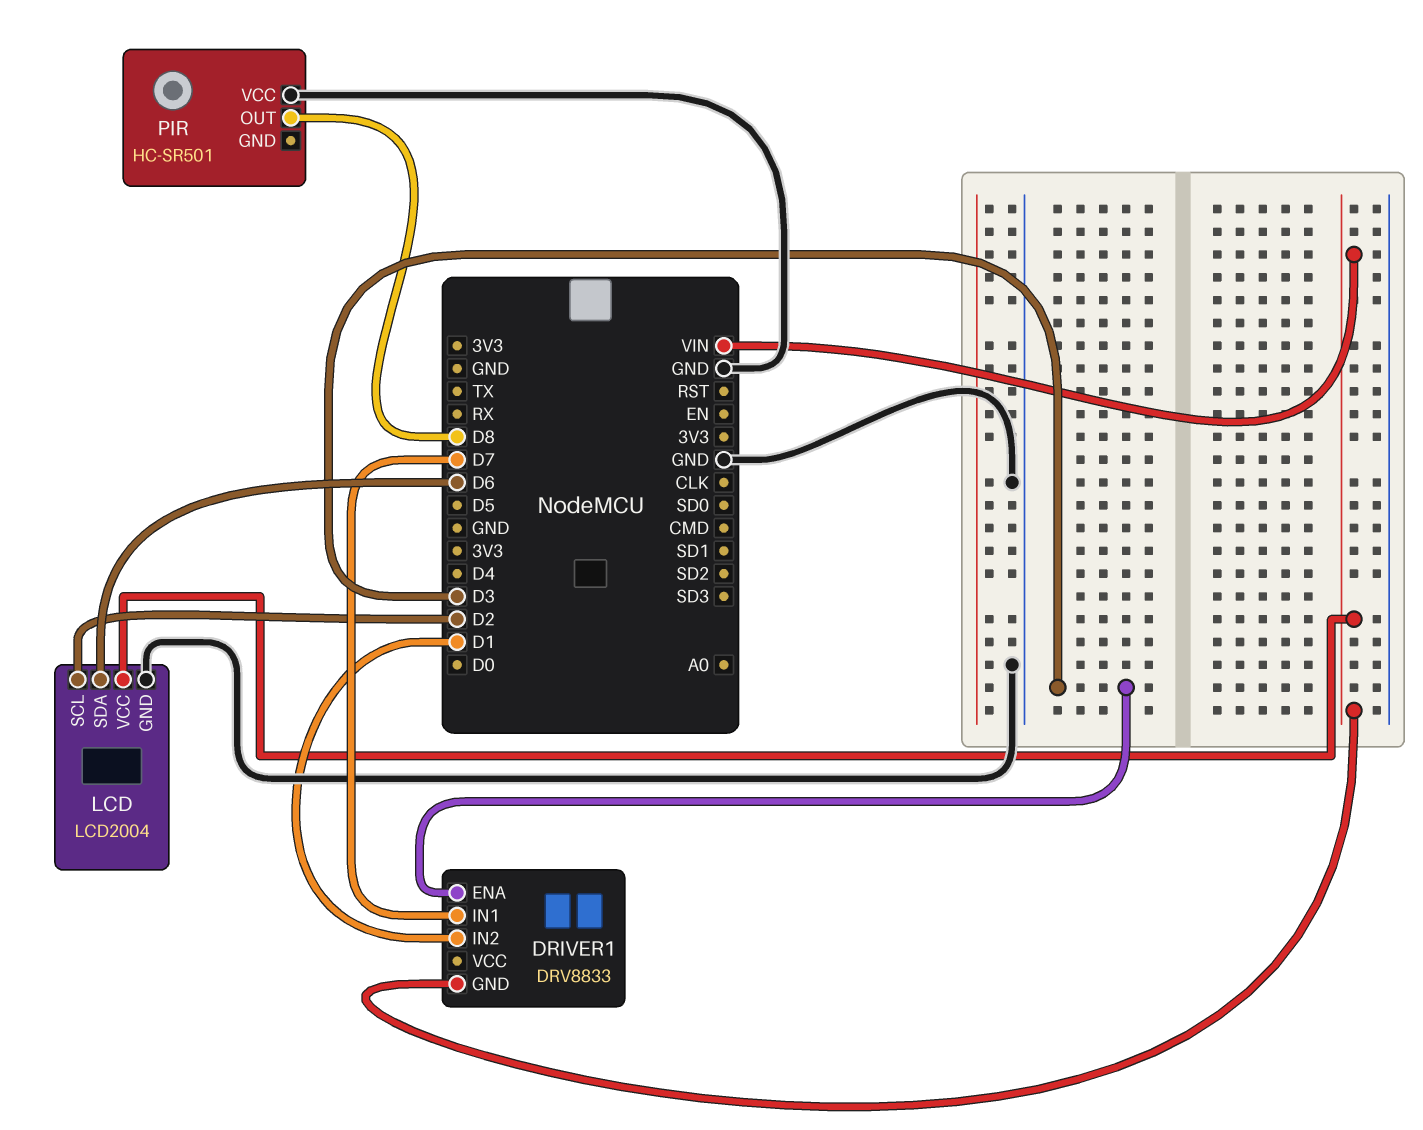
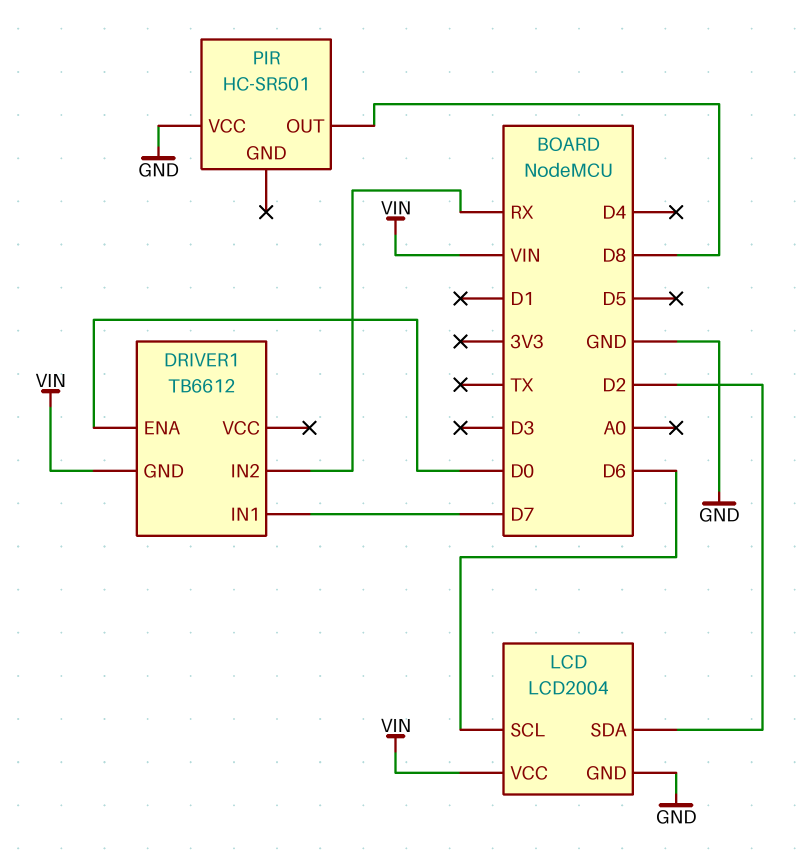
DRIVER1: DRV8833 -> TB6612
DRIVER1 pin ENA: D3 -> D0
DRIVER1 pin IN2: D1 -> RX
LCD pin SCL: D2 -> D6
LCD pin SDA: D6 -> D2

